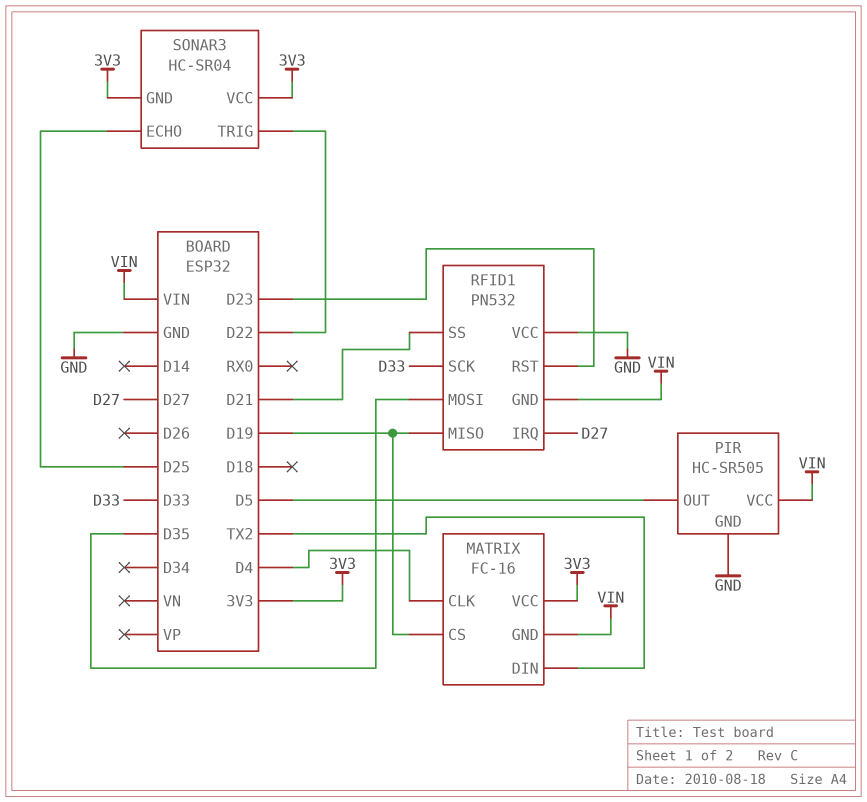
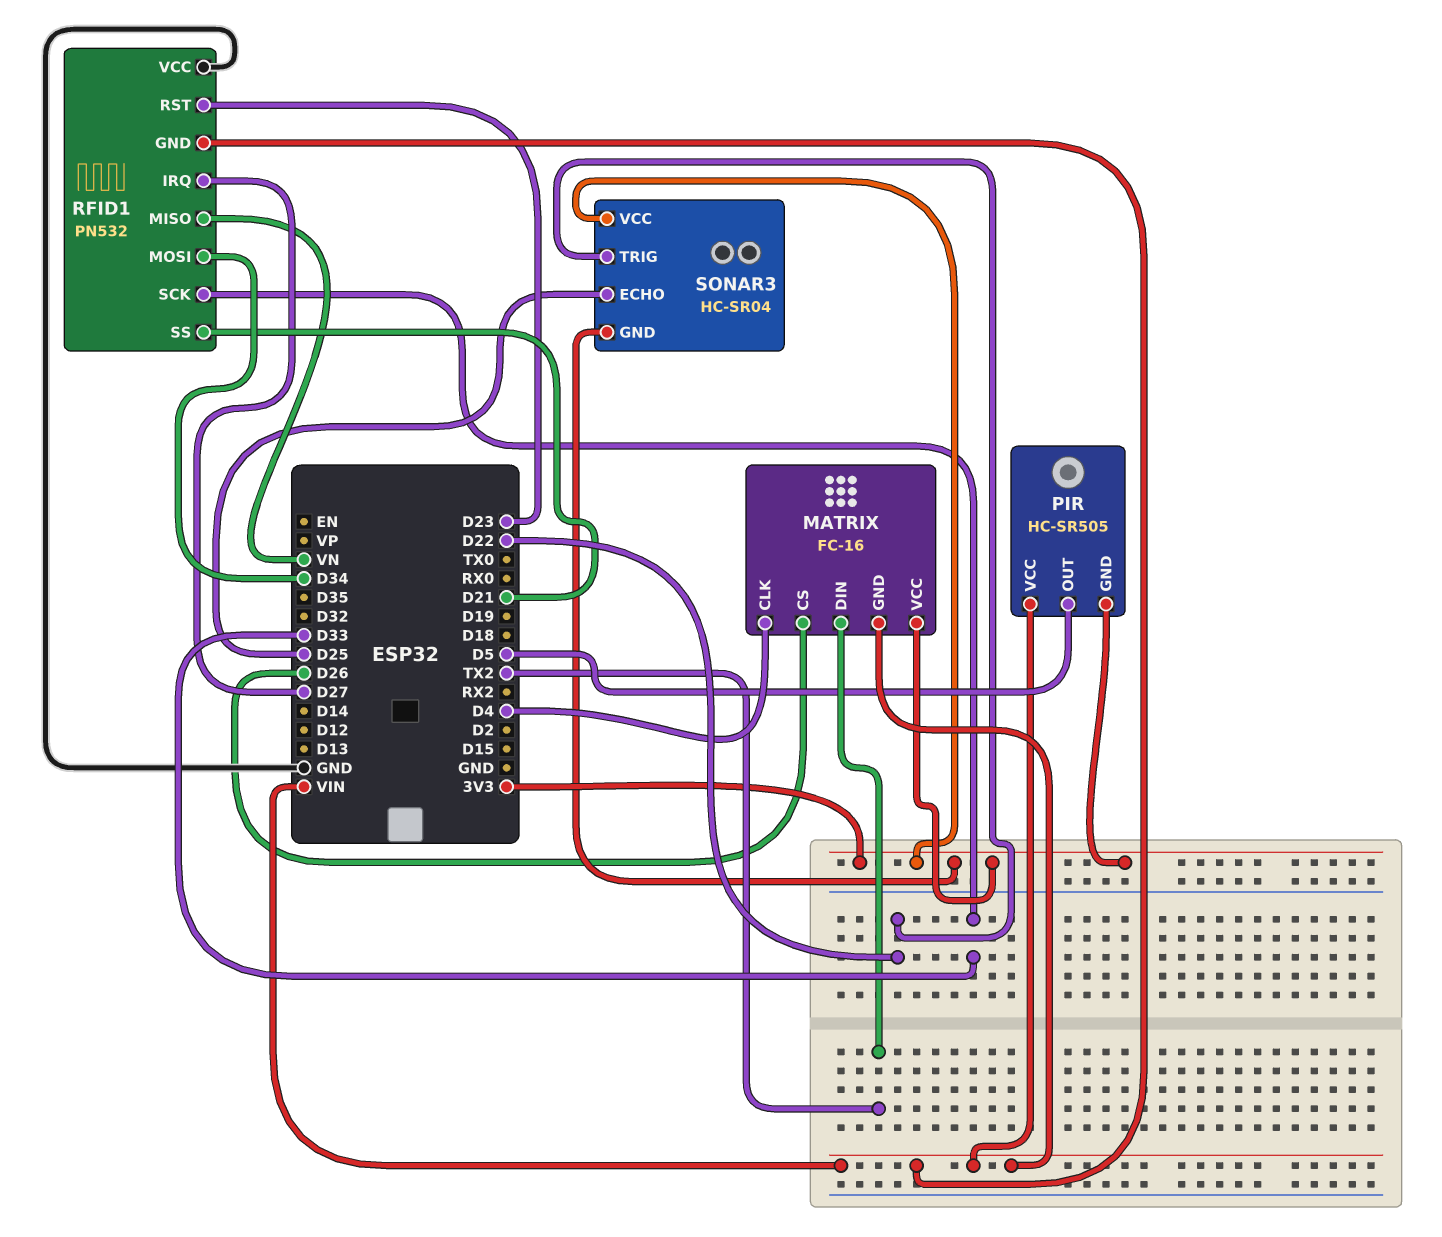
MATRIX pin CS: D19 -> D26
PIR pin GND: GND -> 3V3
RFID1 pin MISO: D19 -> VN
RFID1 pin MOSI: D35 -> D34

